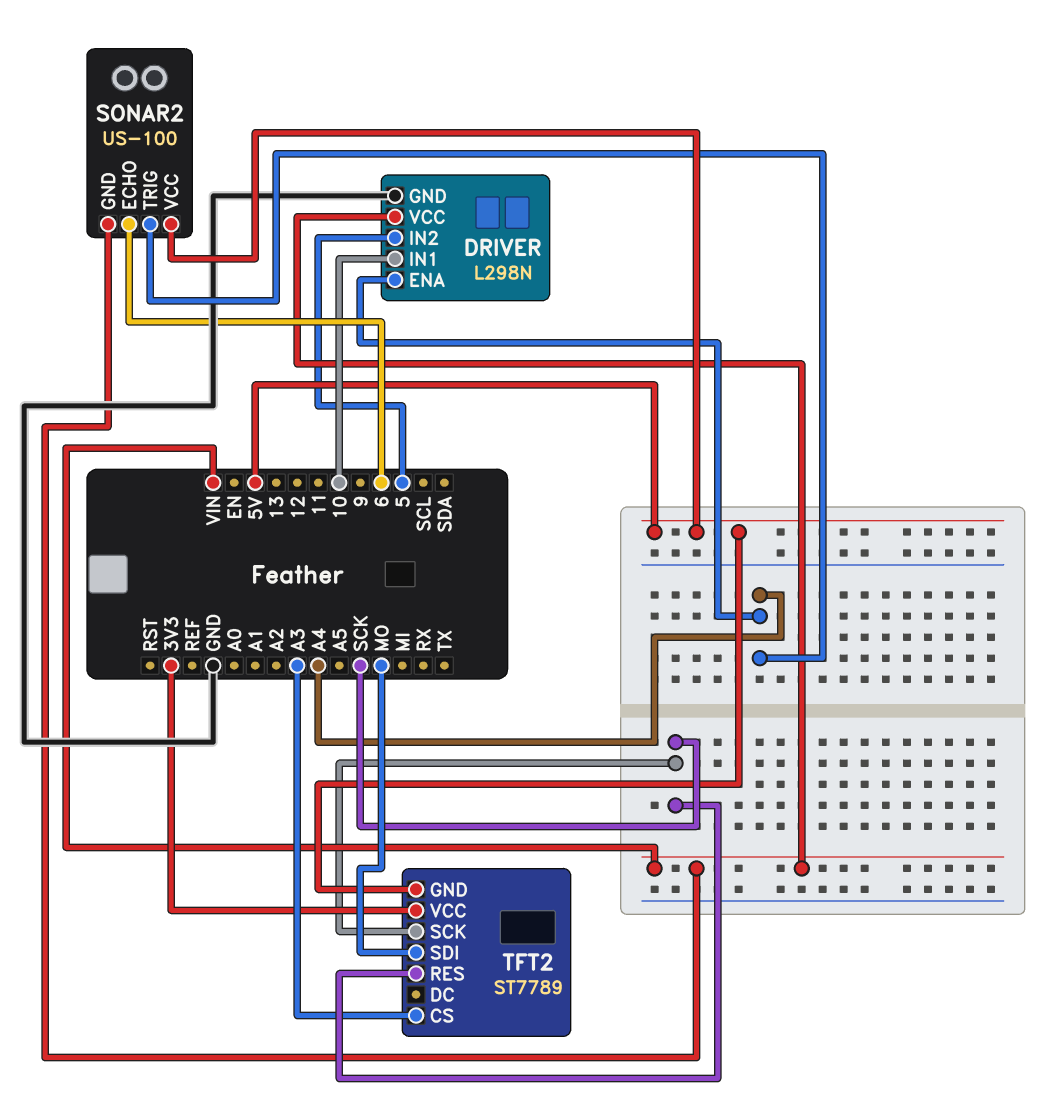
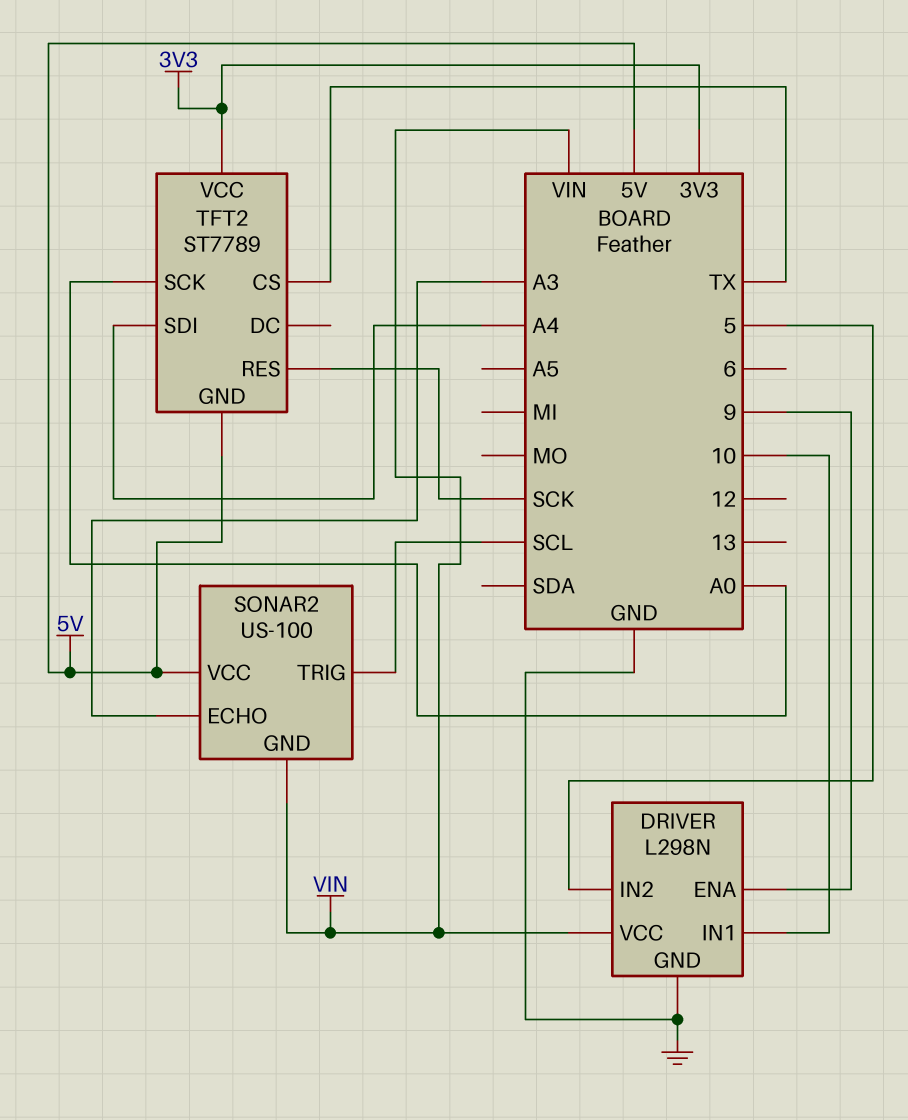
DRIVER pin ENA: A4 -> 9
SONAR2 pin ECHO: 6 -> A3
SONAR2 pin TRIG: A4 -> SCL
TFT2 pin CS: A3 -> TX
TFT2 pin SCK: SCK -> A0
TFT2 pin SDI: MO -> A4

